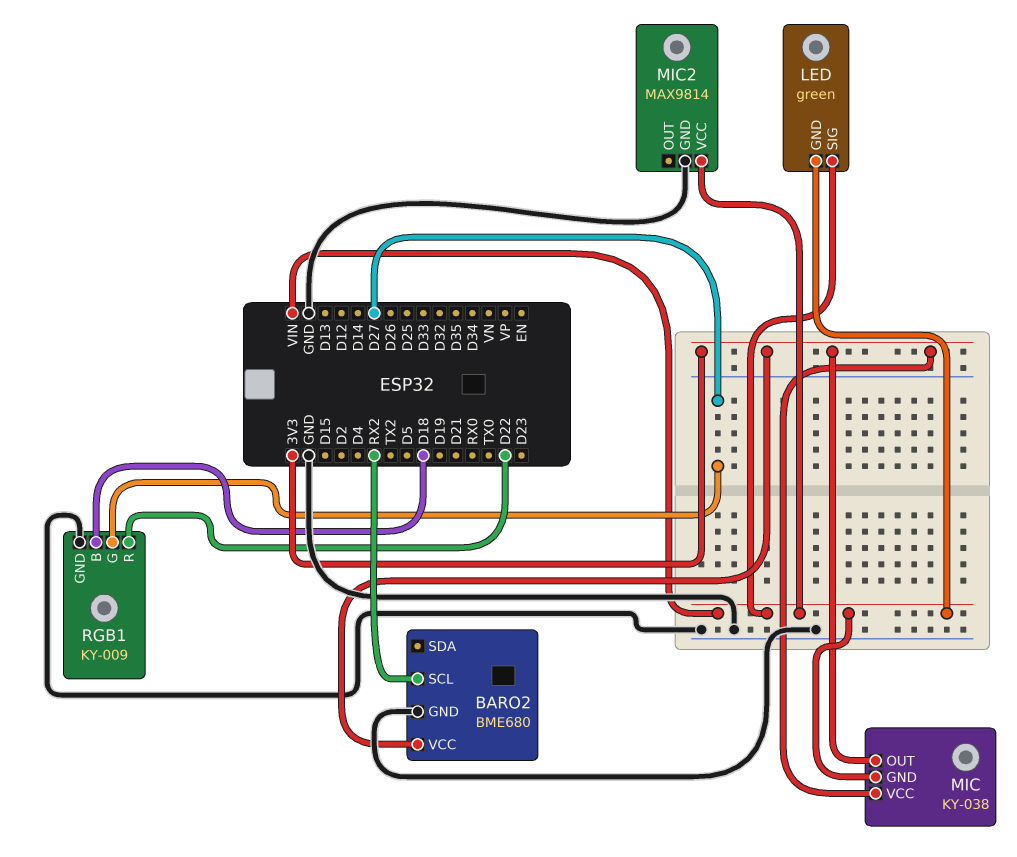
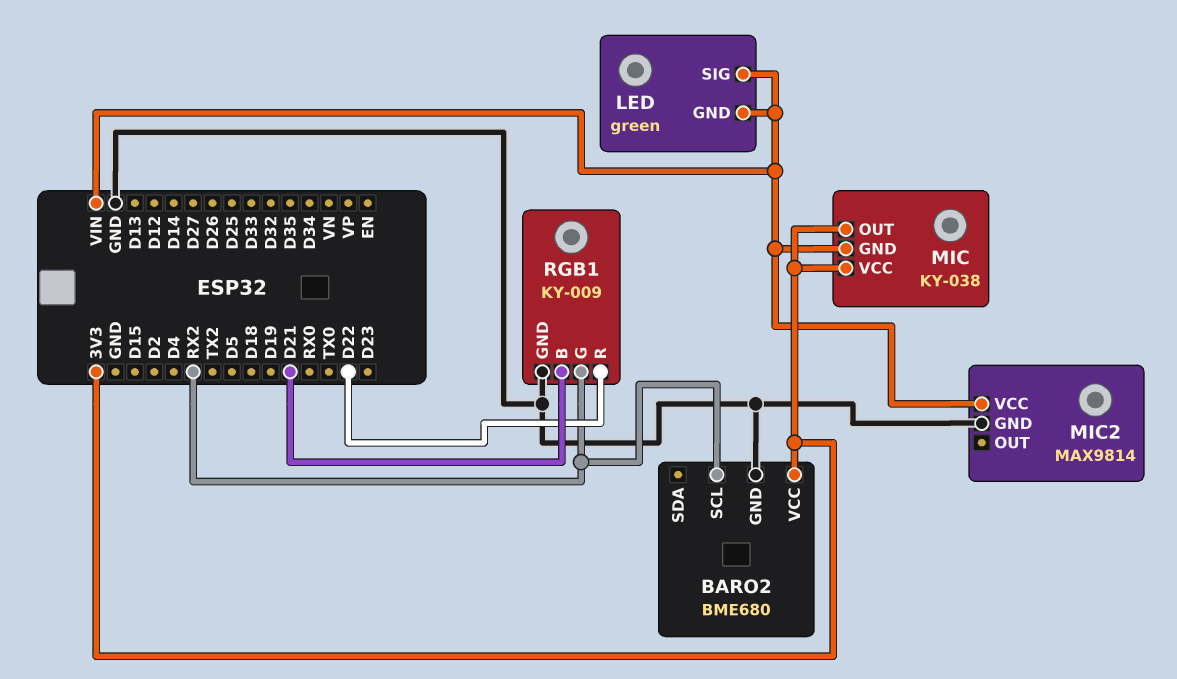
RGB1 pin B: D18 -> D21
RGB1 pin G: D27 -> RX2

